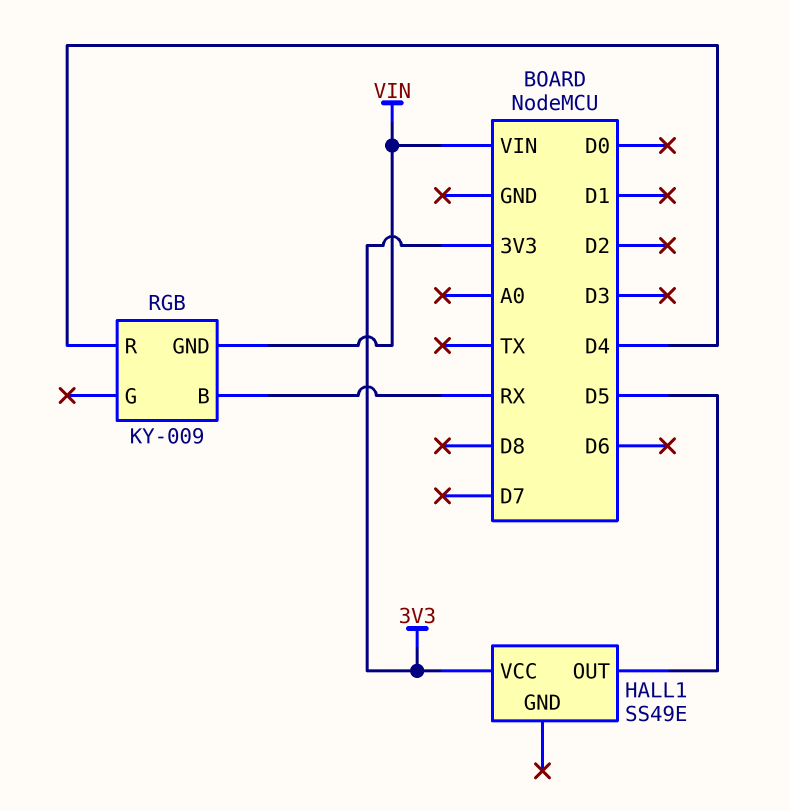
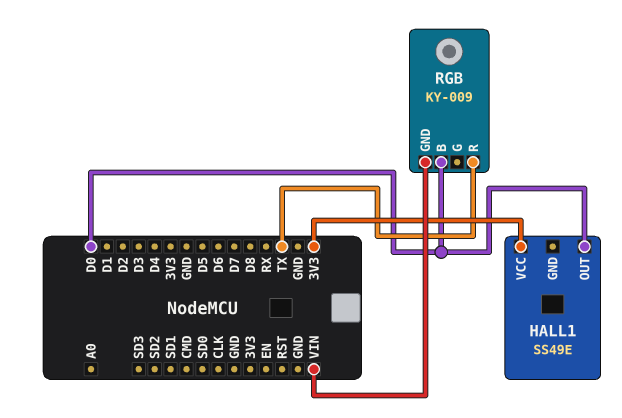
HALL1 pin OUT: D5 -> D0
RGB pin B: RX -> D0
RGB pin R: D4 -> TX

